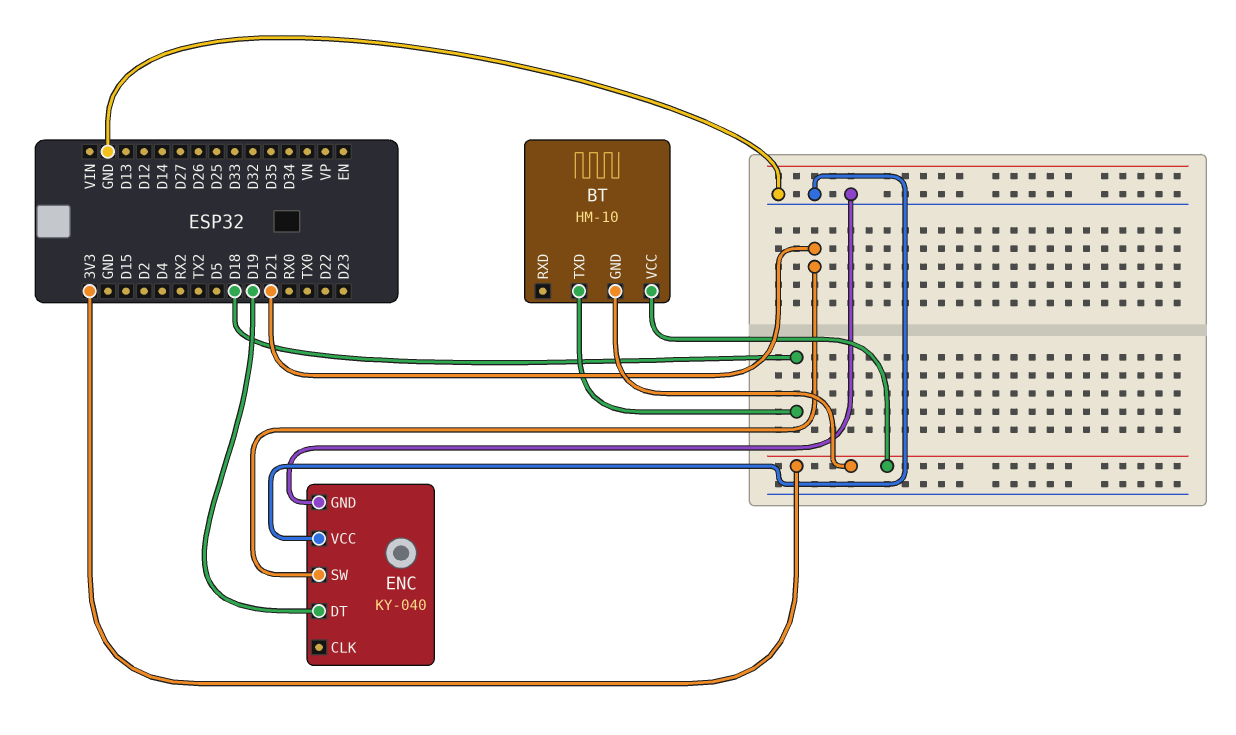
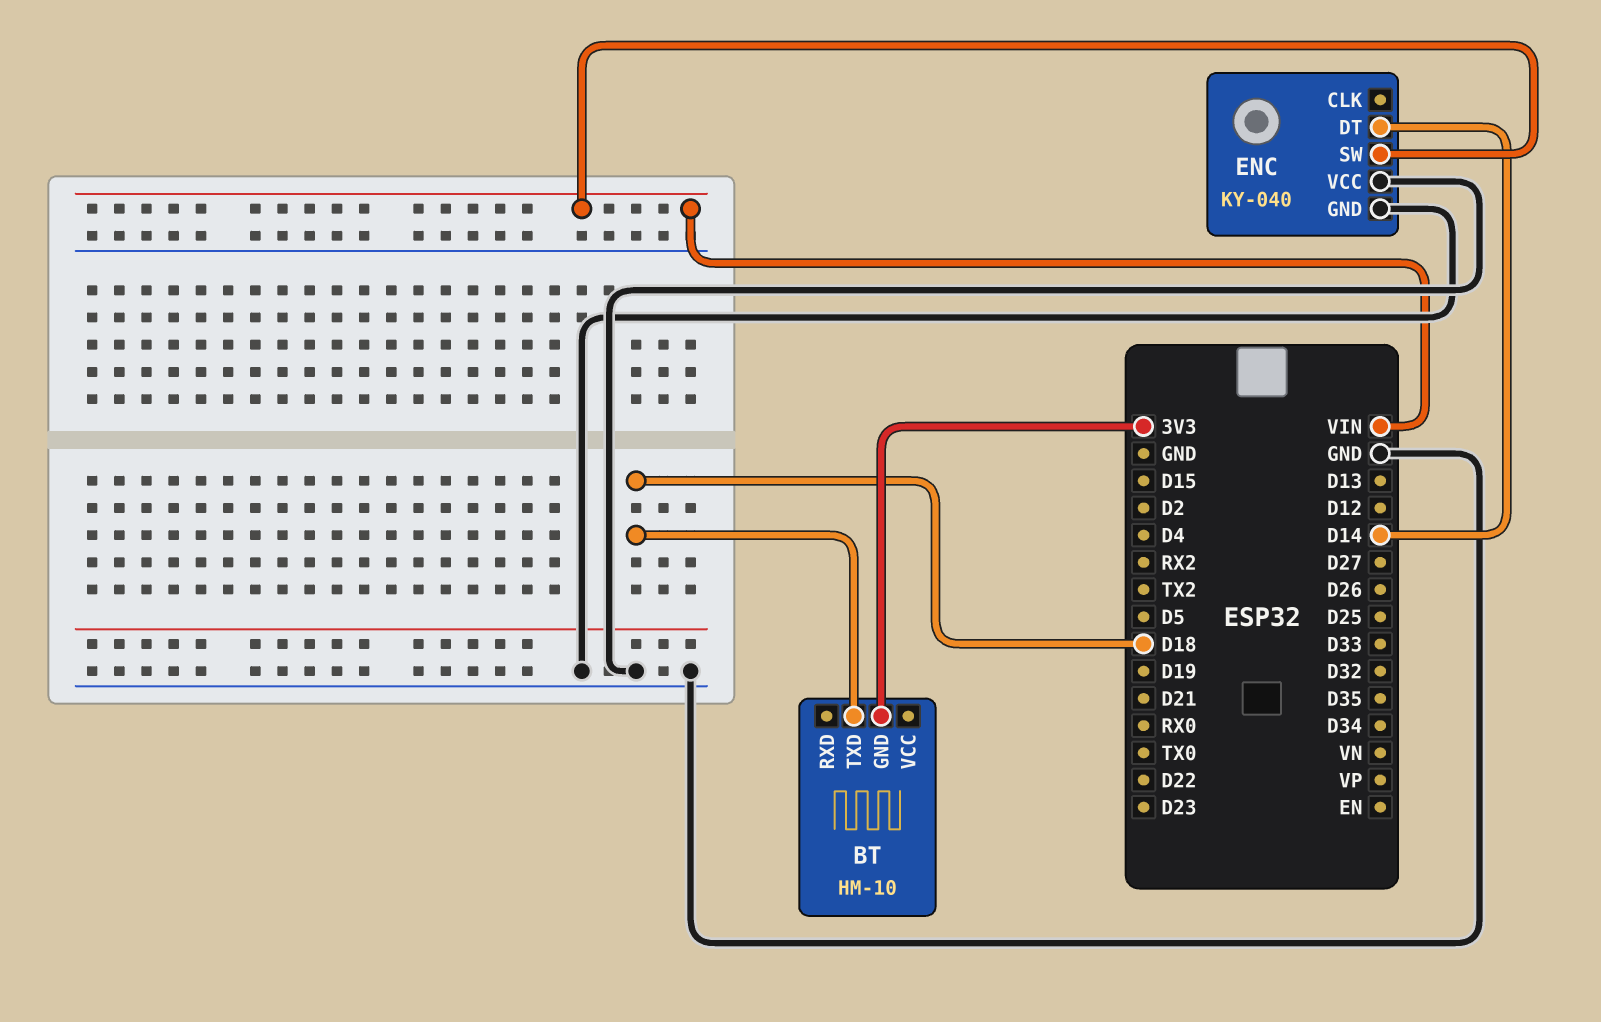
BT pin VCC: 3V3 -> none
ENC pin DT: D19 -> D14
ENC pin SW: D21 -> VIN

